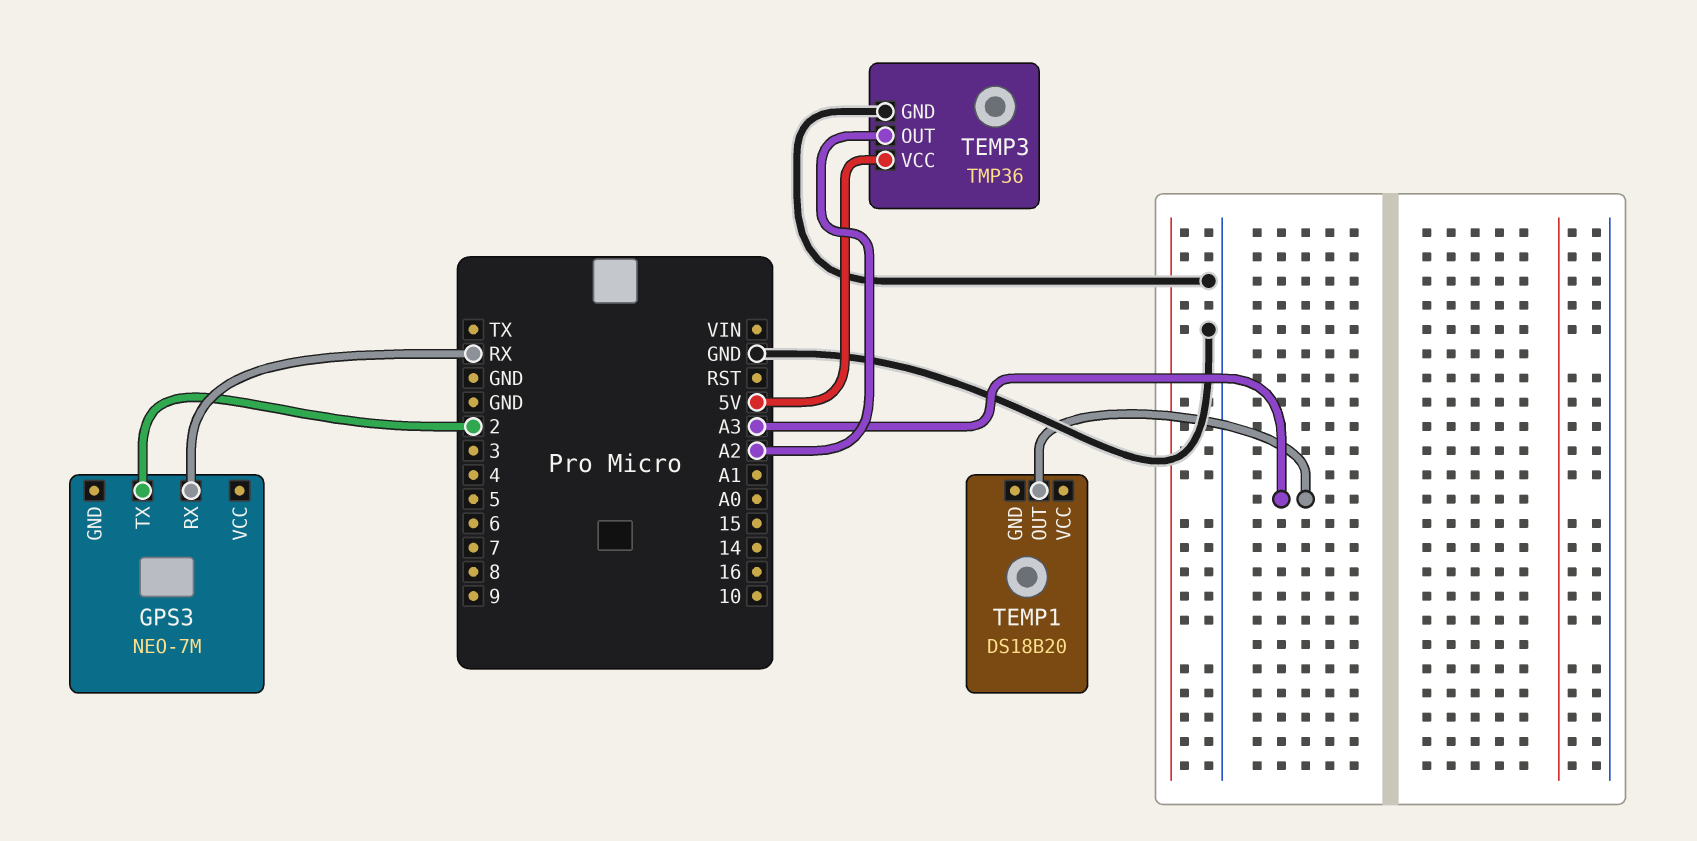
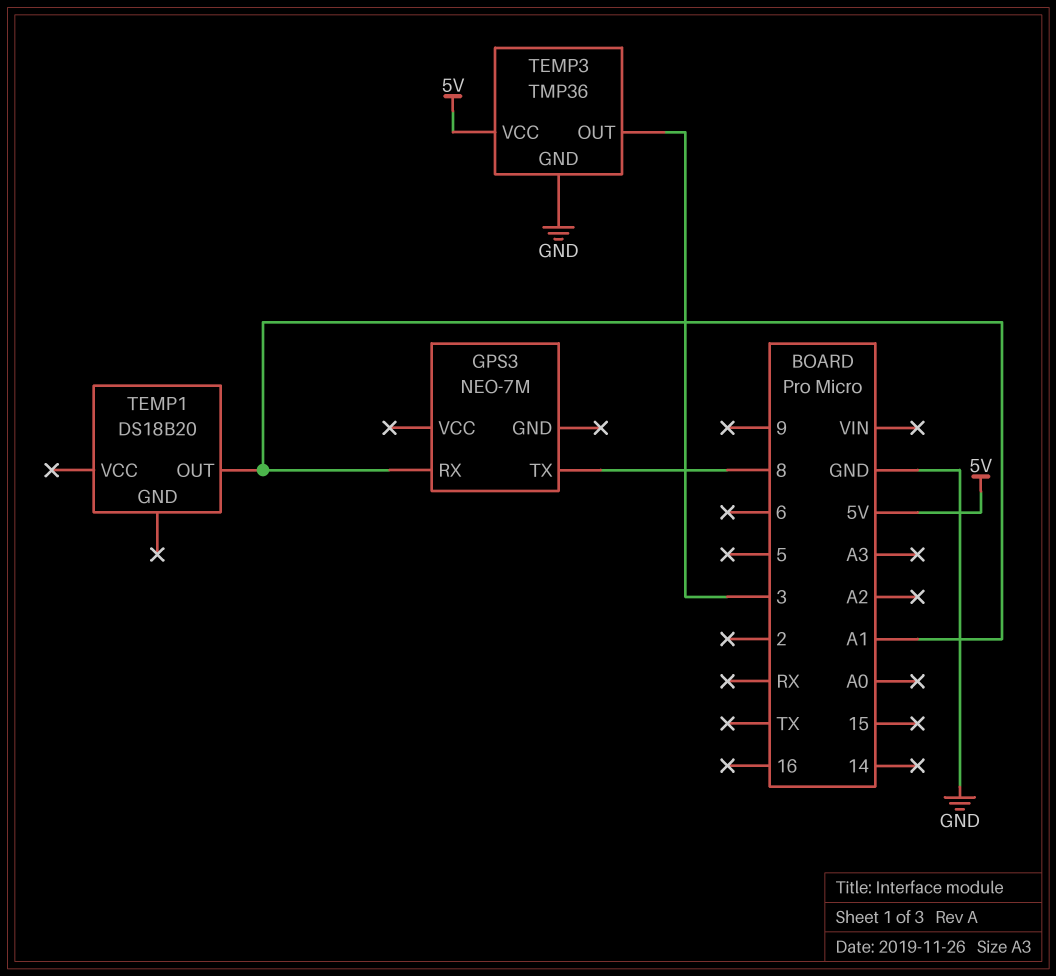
GPS3 pin RX: RX -> A1
GPS3 pin TX: 2 -> 8
TEMP1 pin OUT: A3 -> A1
TEMP3 pin OUT: A2 -> 3

